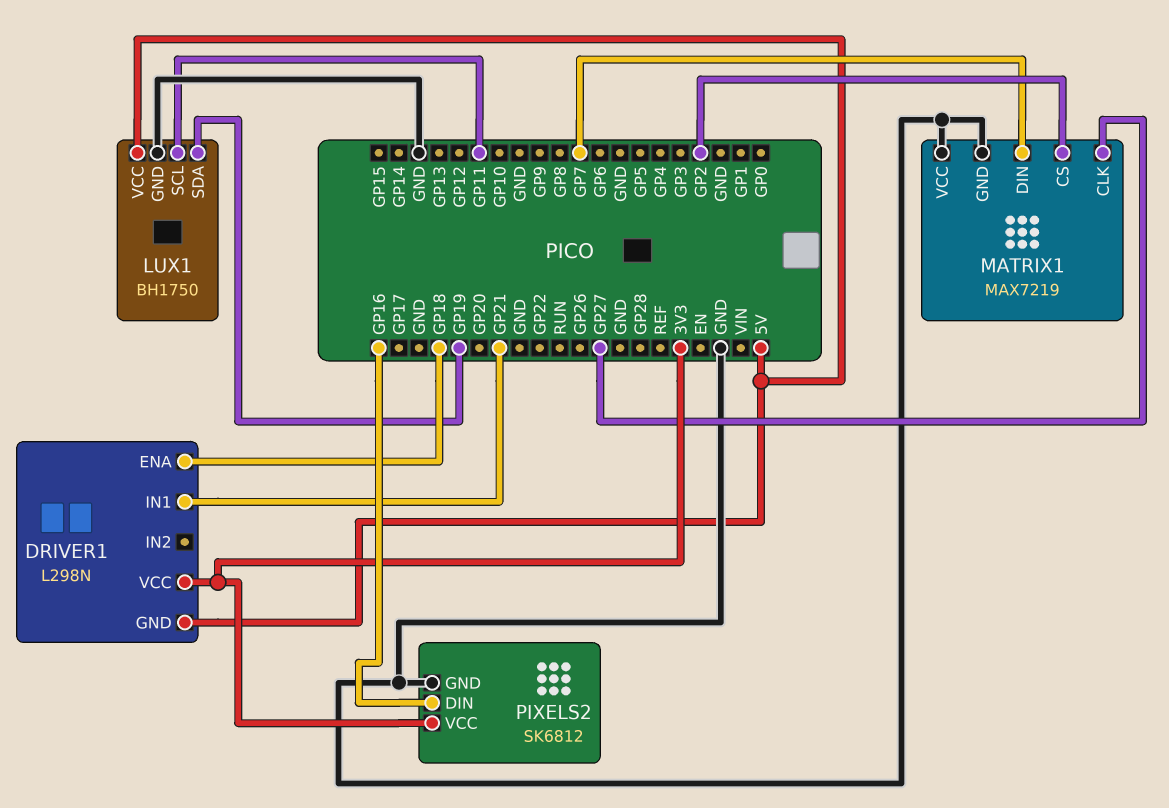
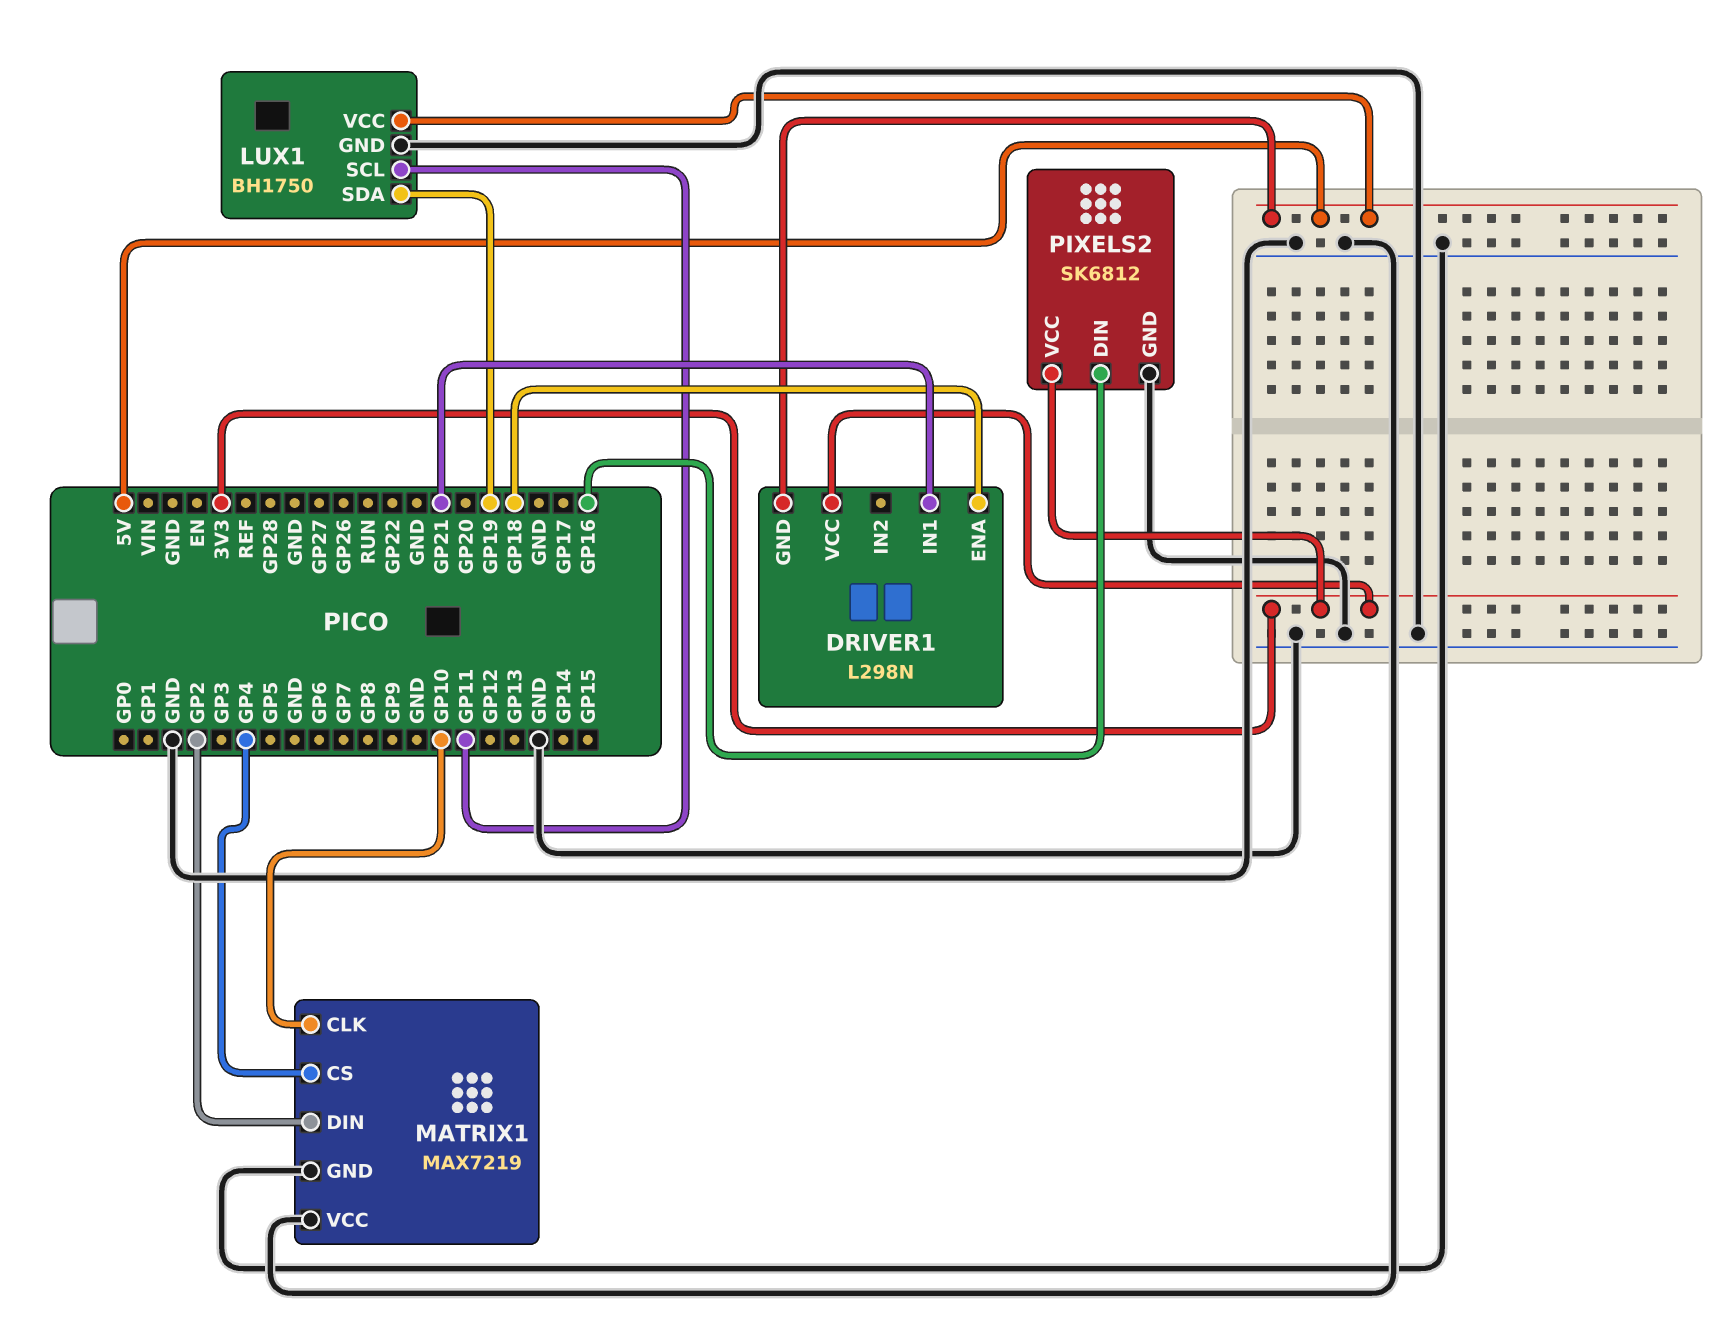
MATRIX1 pin CLK: GP27 -> GP10
MATRIX1 pin CS: GP2 -> GP4
MATRIX1 pin DIN: GP7 -> GP2

